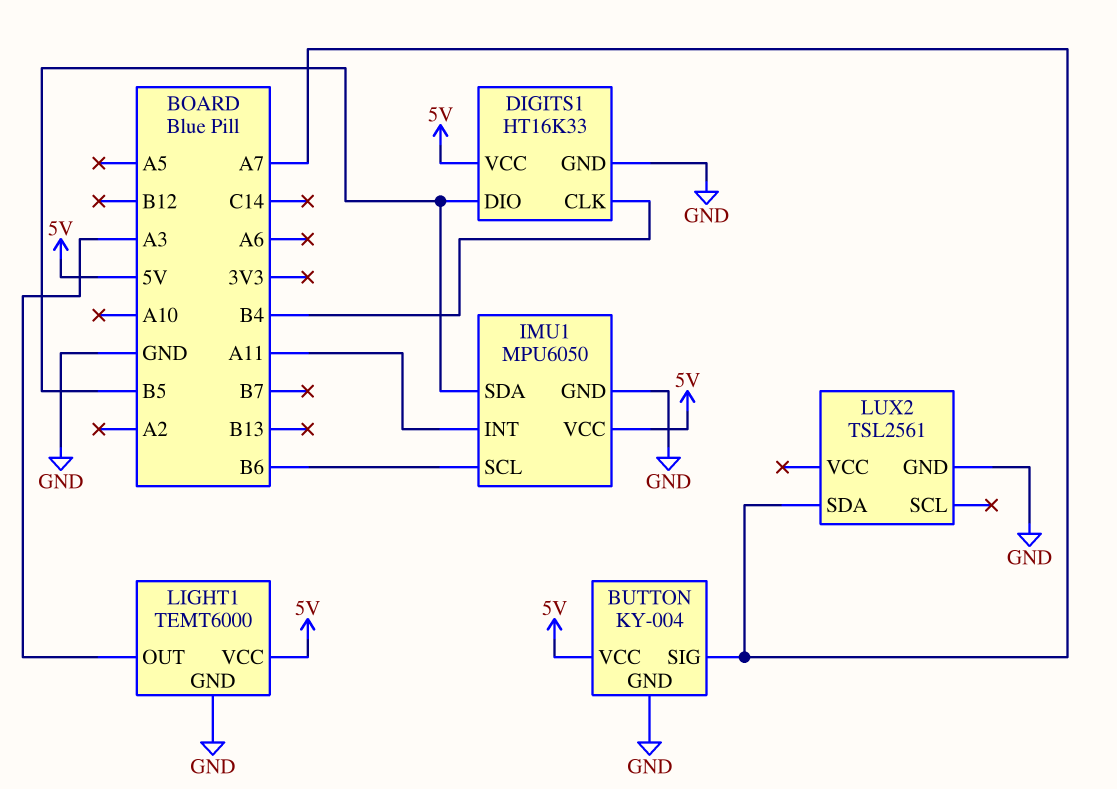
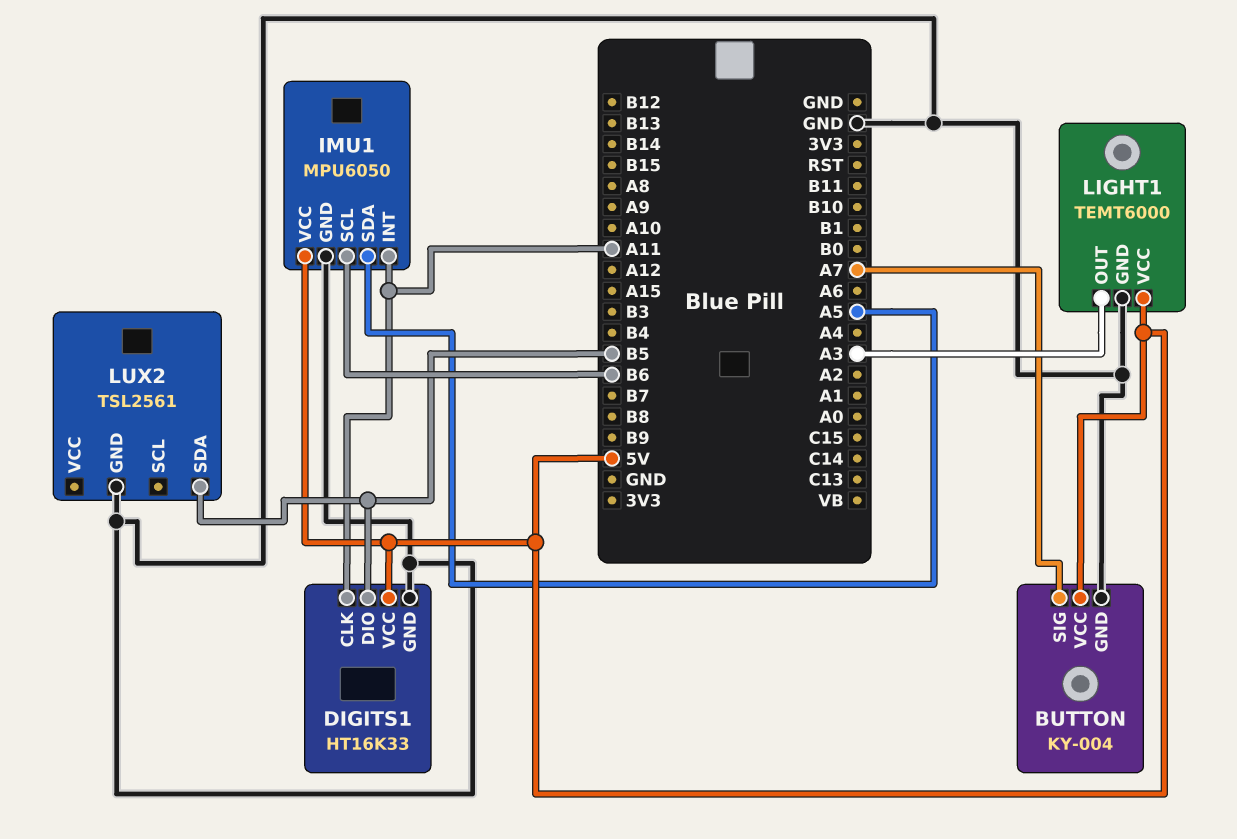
DIGITS1 pin CLK: B4 -> A11
IMU1 pin SDA: B5 -> A5
LUX2 pin SDA: A7 -> B5

